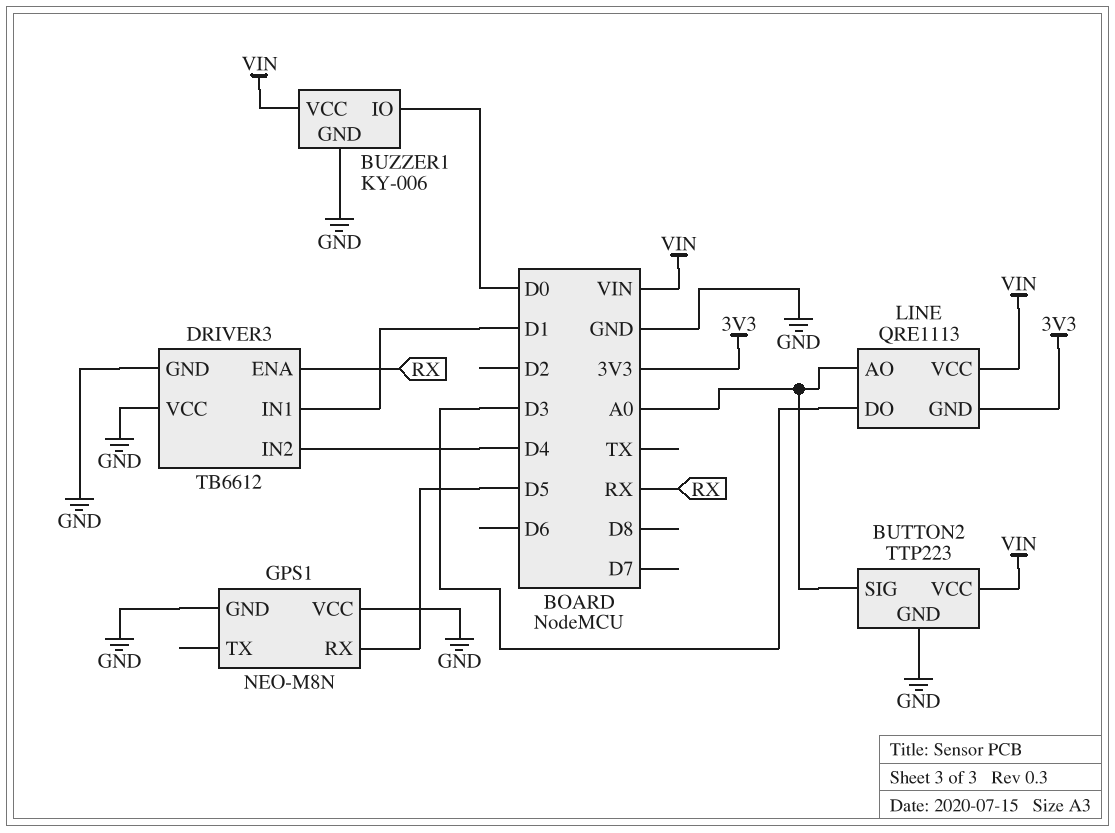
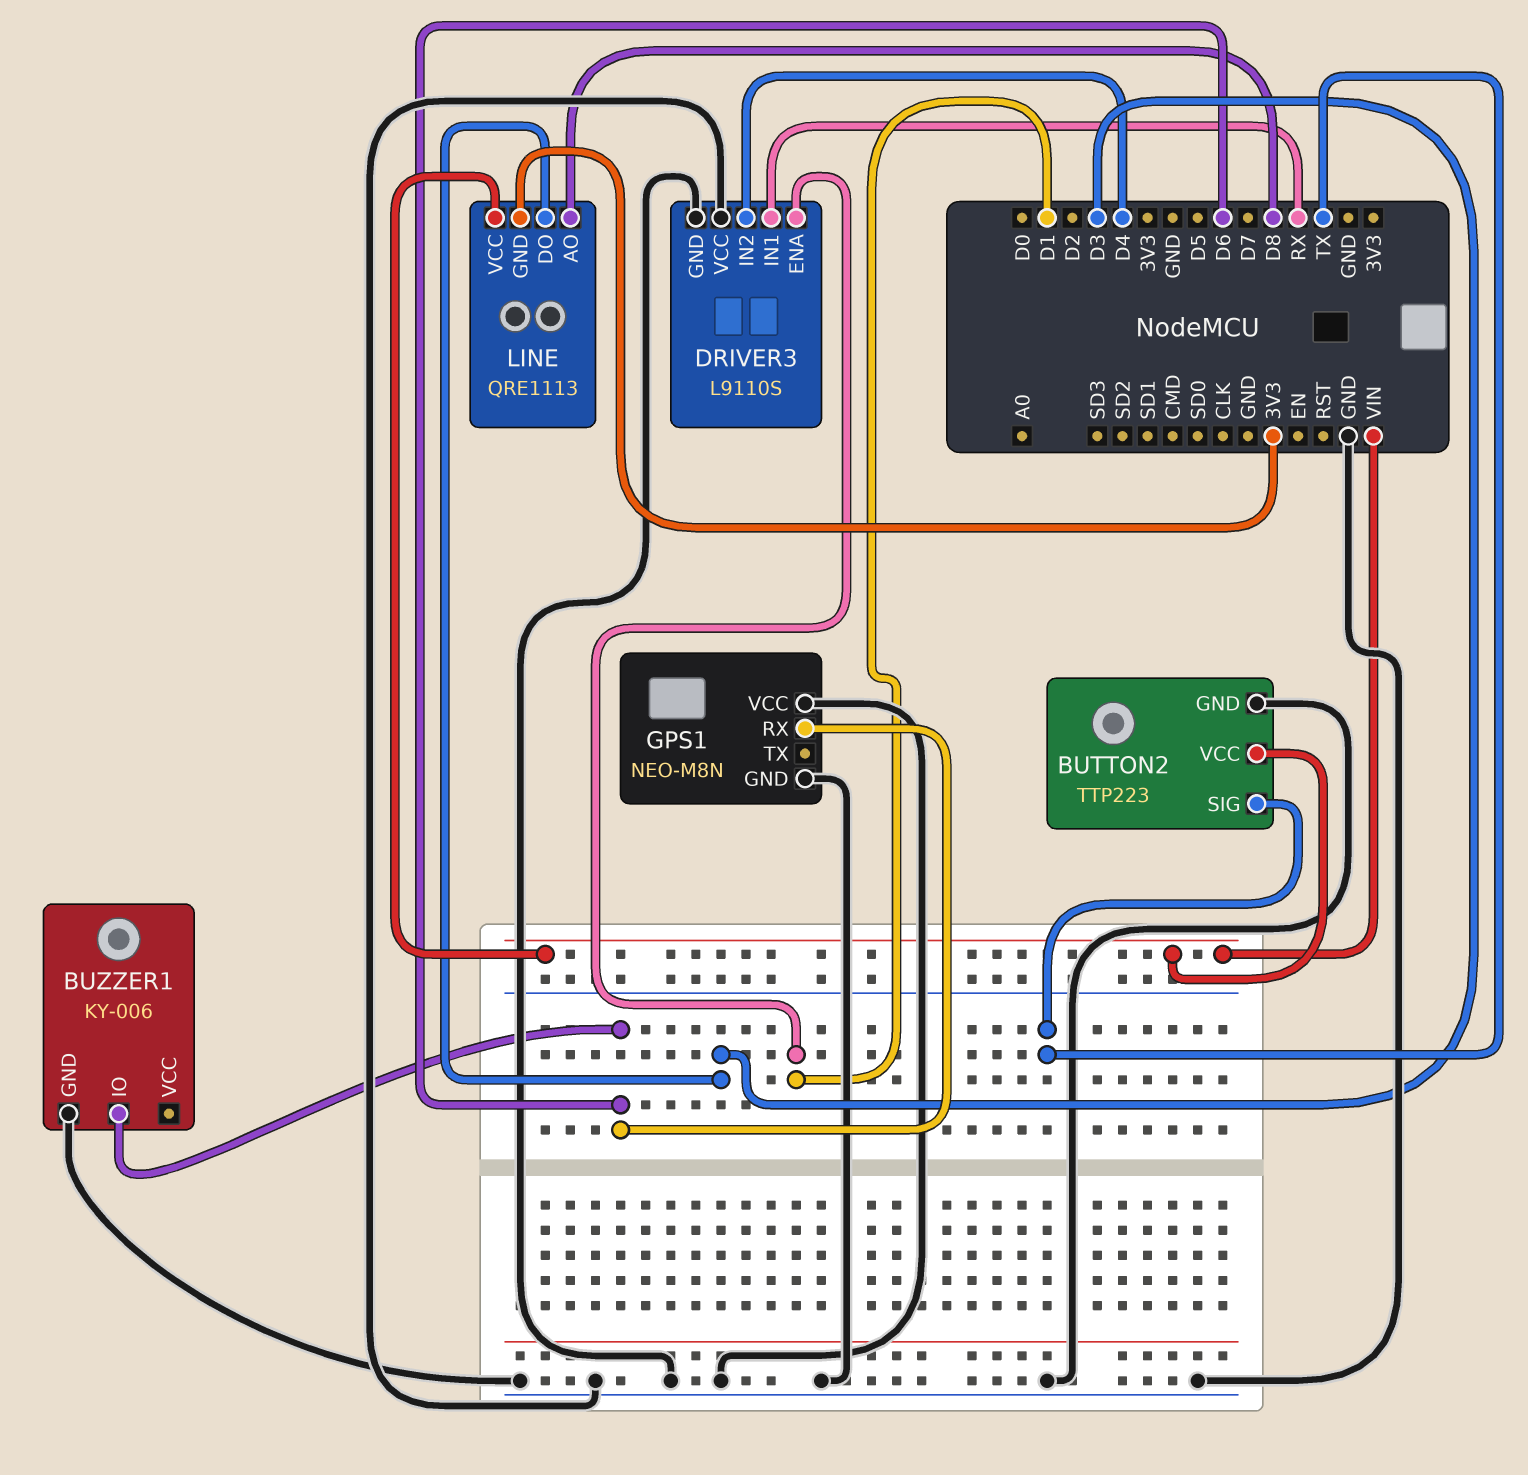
BUTTON2 pin SIG: A0 -> TX
BUZZER1 pin IO: D0 -> D6
BUZZER1 pin VCC: VIN -> none
DRIVER3: TB6612 -> L9110S
DRIVER3 pin ENA: RX -> D1
DRIVER3 pin IN1: D1 -> RX
GPS1 pin RX: D5 -> D6
LINE pin AO: A0 -> D8

